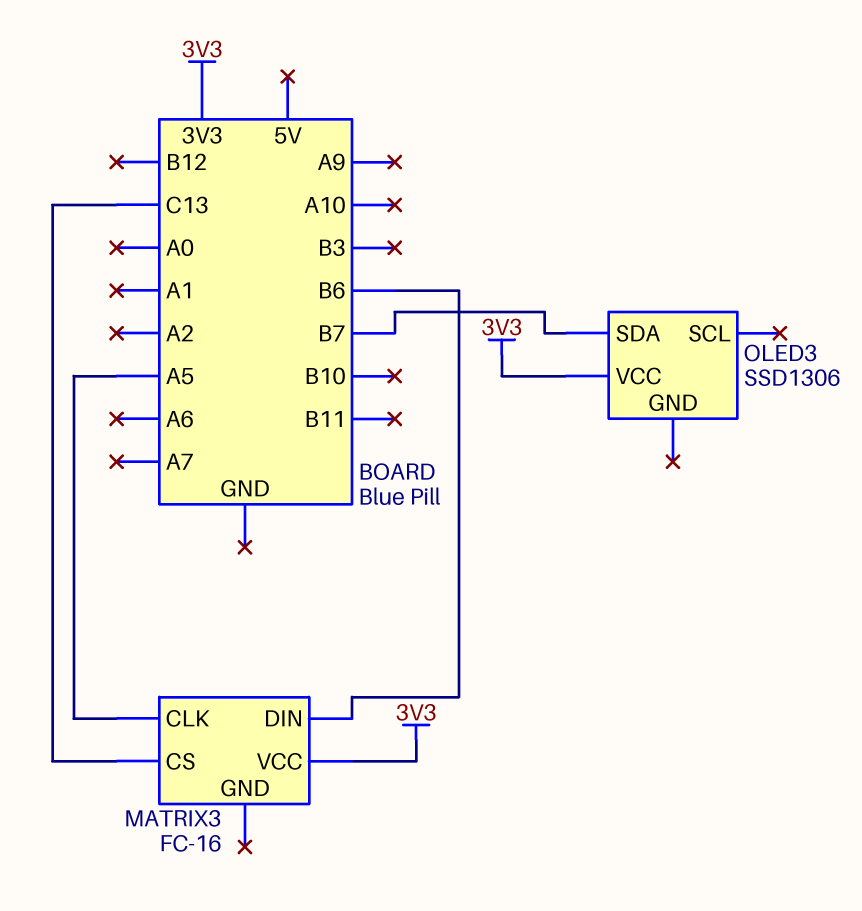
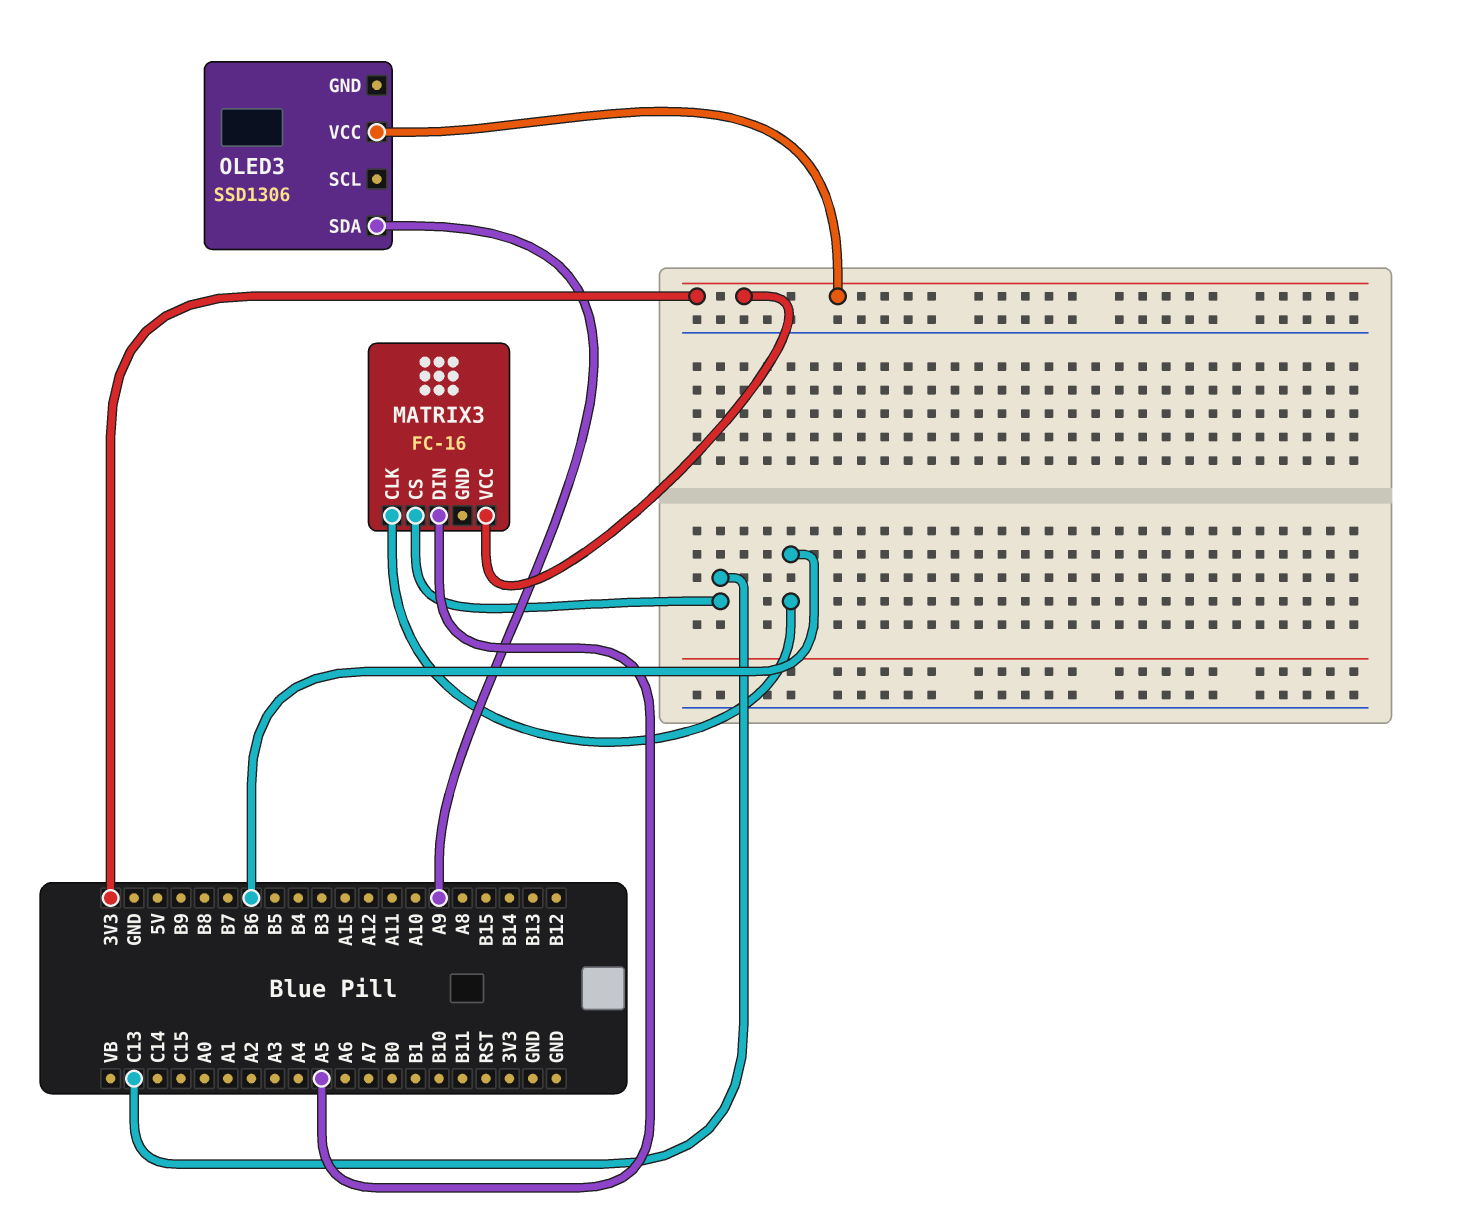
MATRIX3 pin CLK: A5 -> B6
MATRIX3 pin DIN: B6 -> A5
OLED3 pin SDA: B7 -> A9

